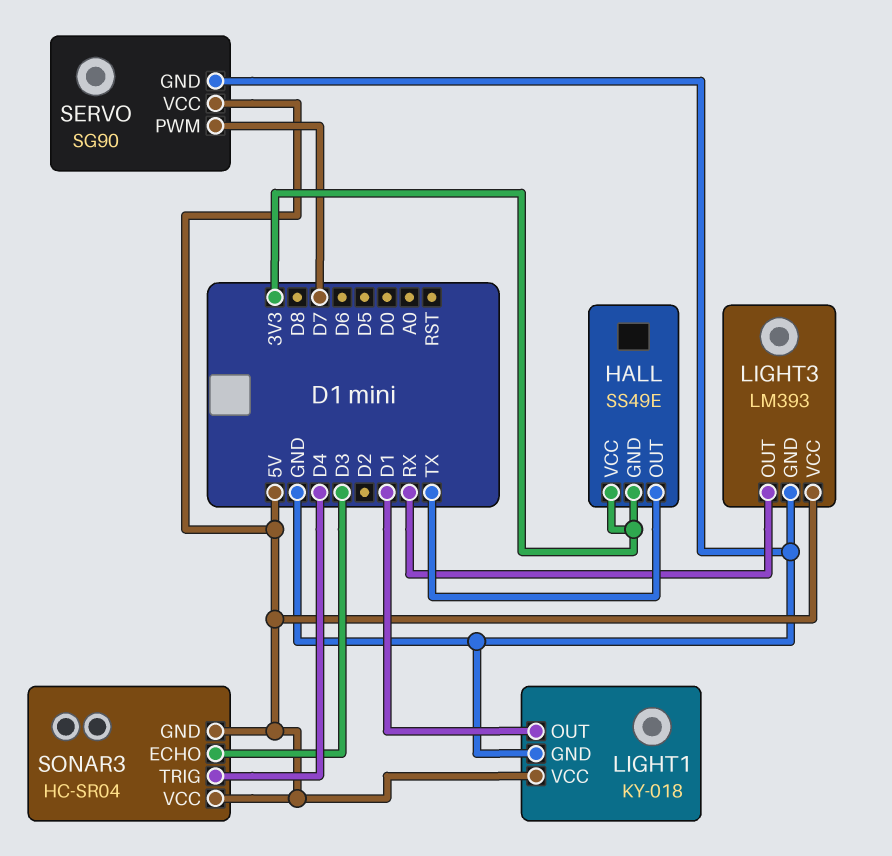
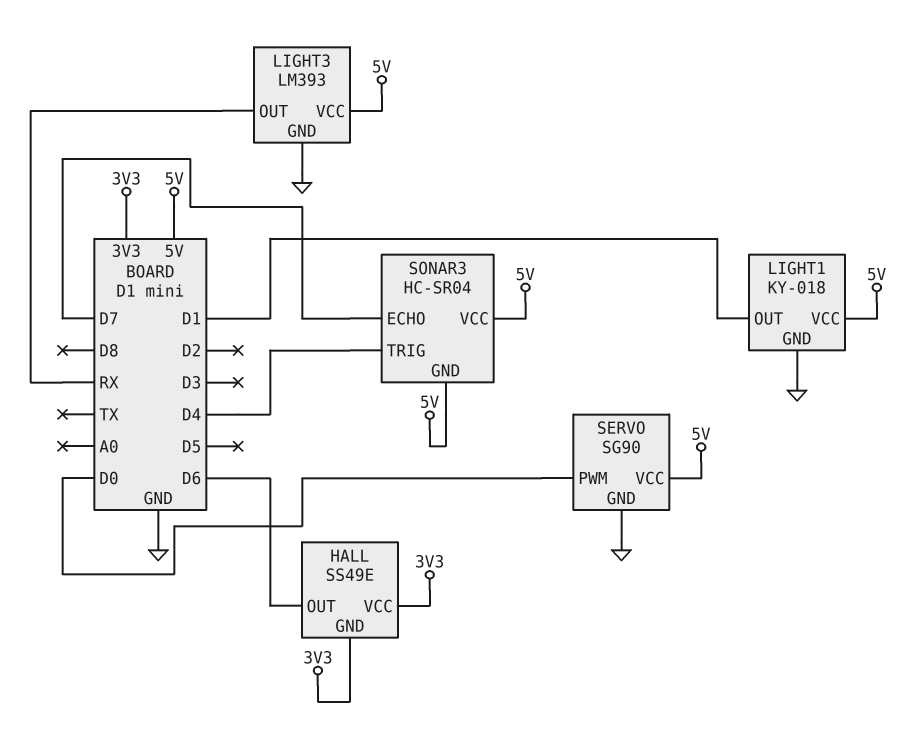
HALL pin OUT: TX -> D6
SERVO pin PWM: D7 -> D0
SONAR3 pin ECHO: D3 -> D7

